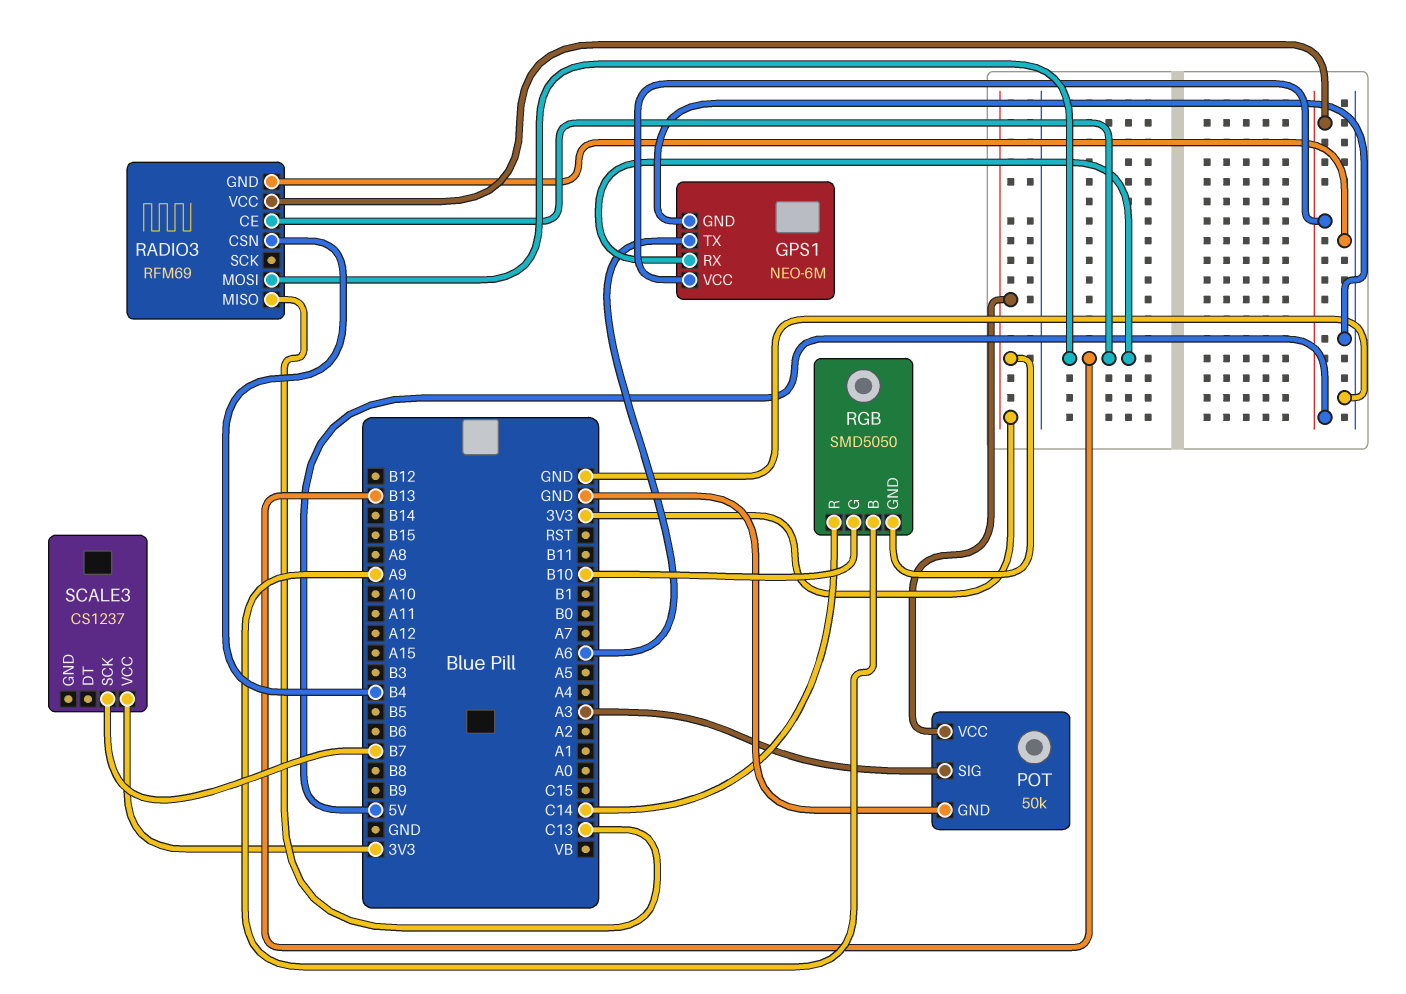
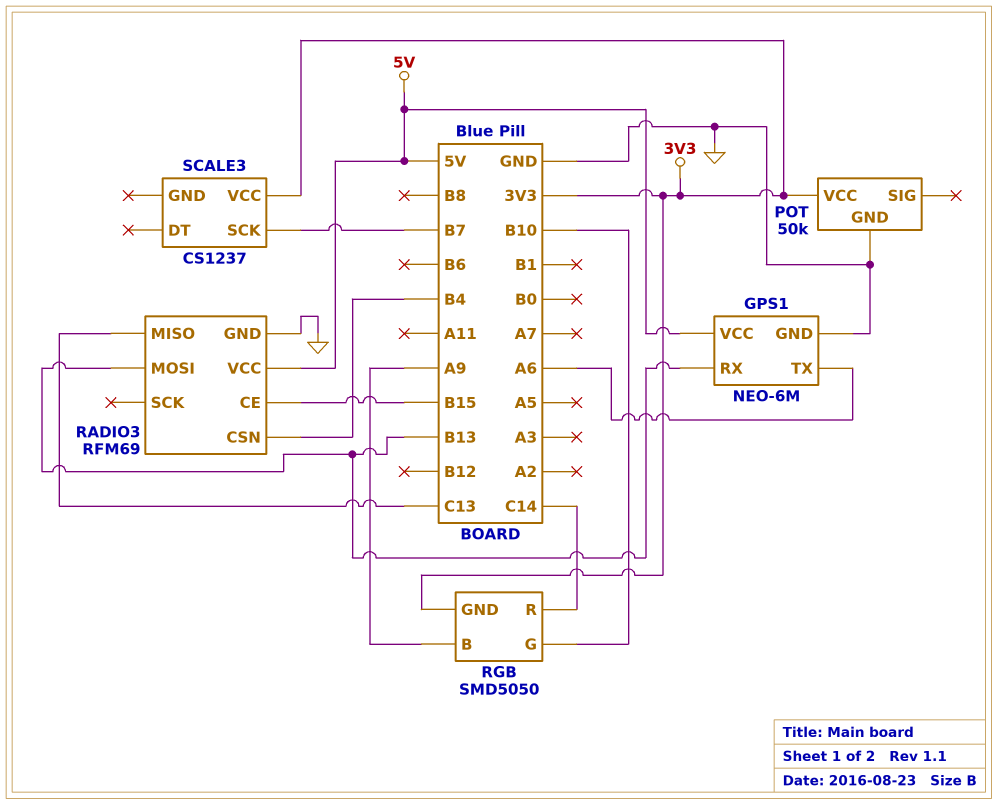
POT pin SIG: A3 -> none
RADIO3 pin CE: B13 -> B15

